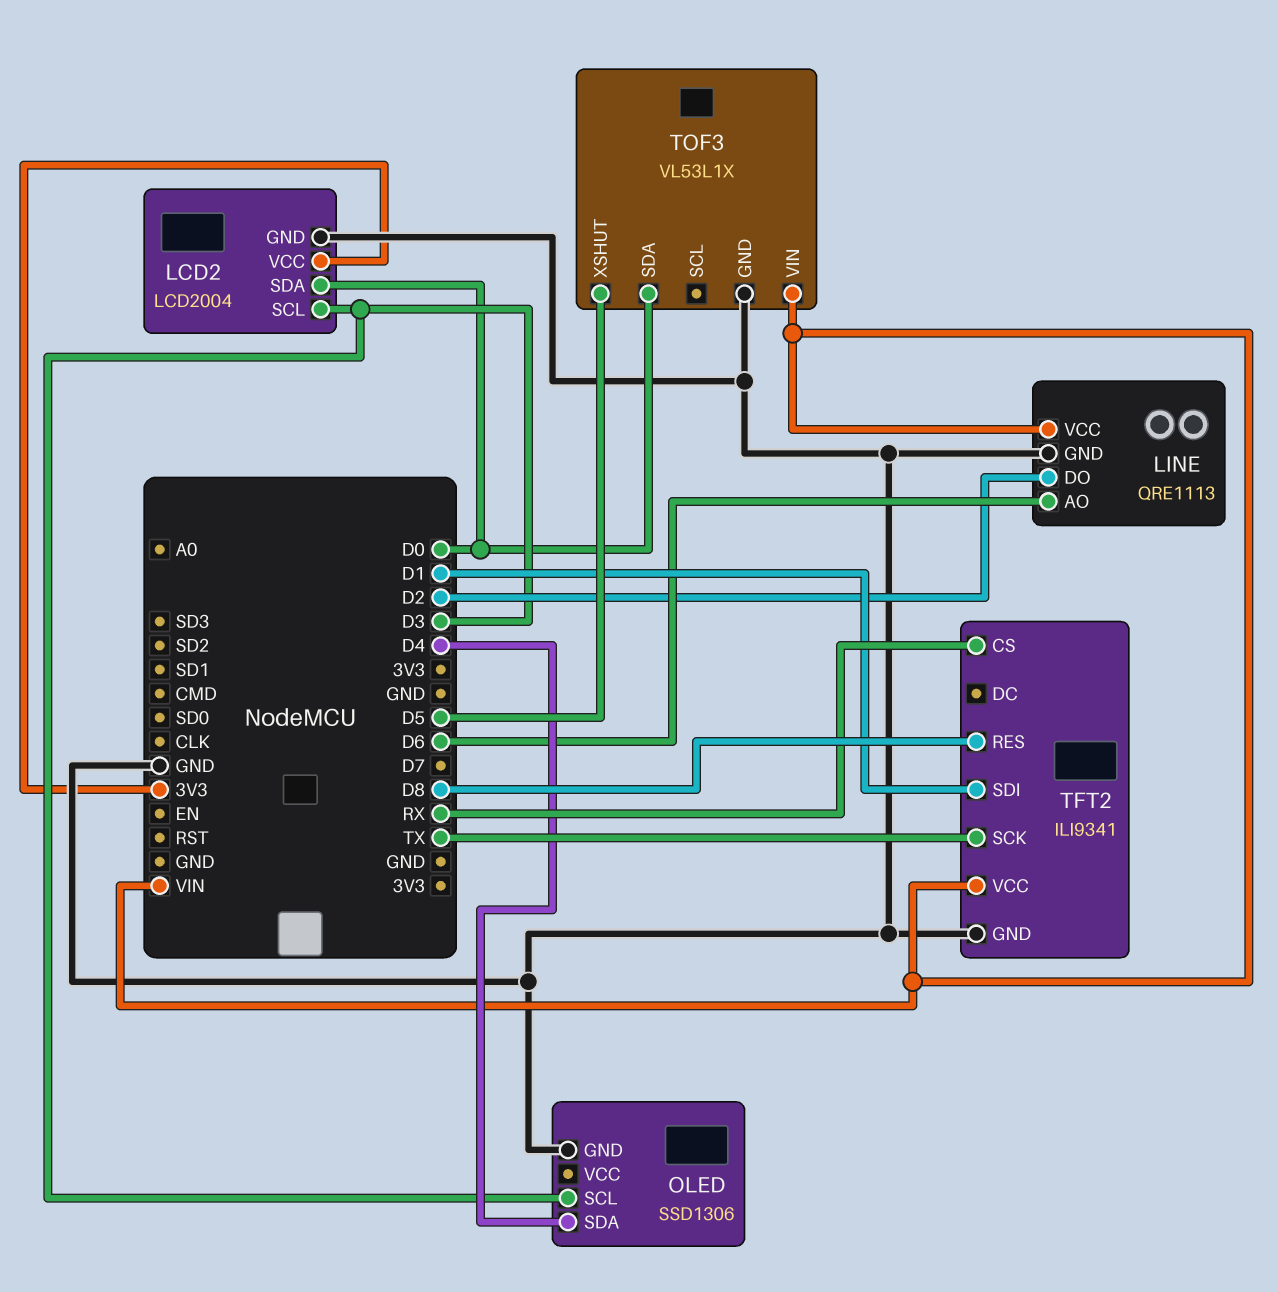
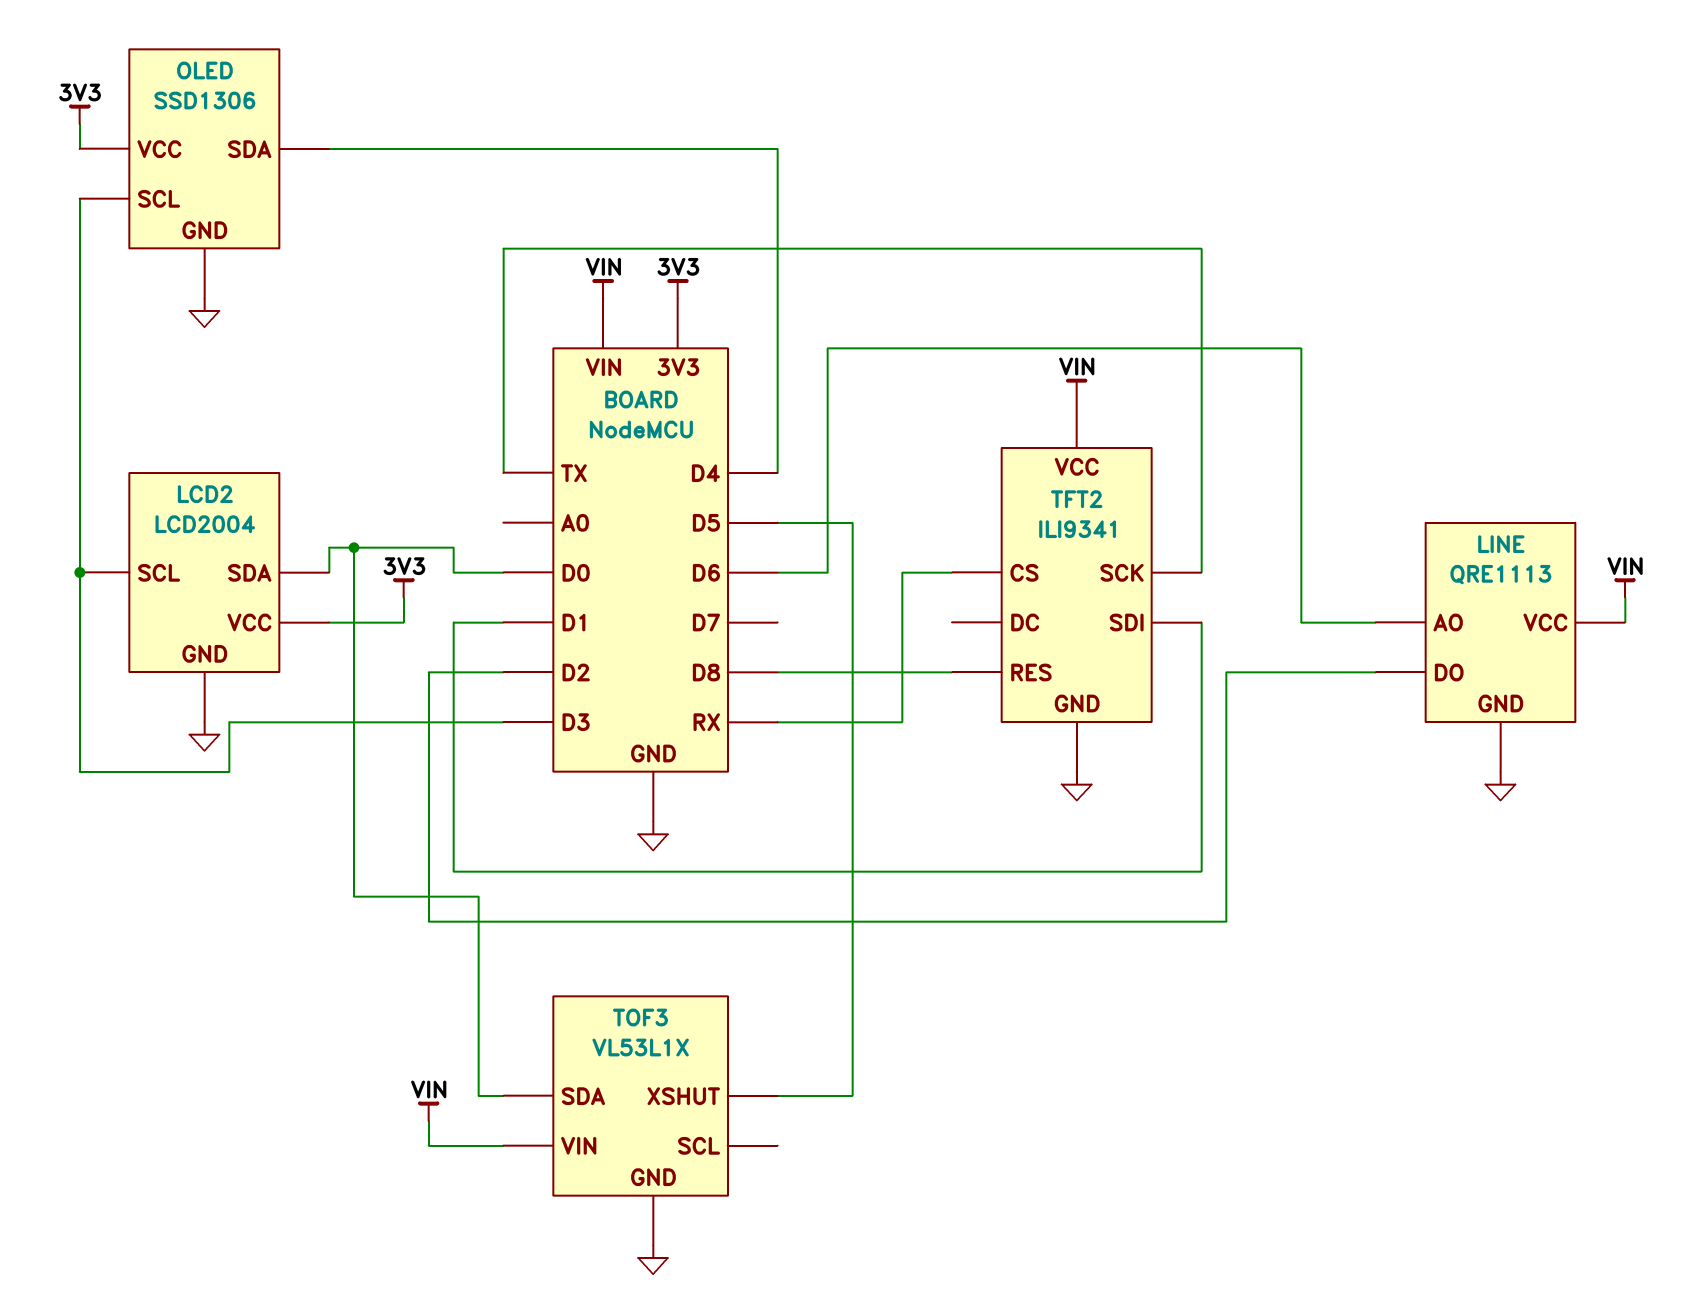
OLED pin VCC: none -> 3V3

